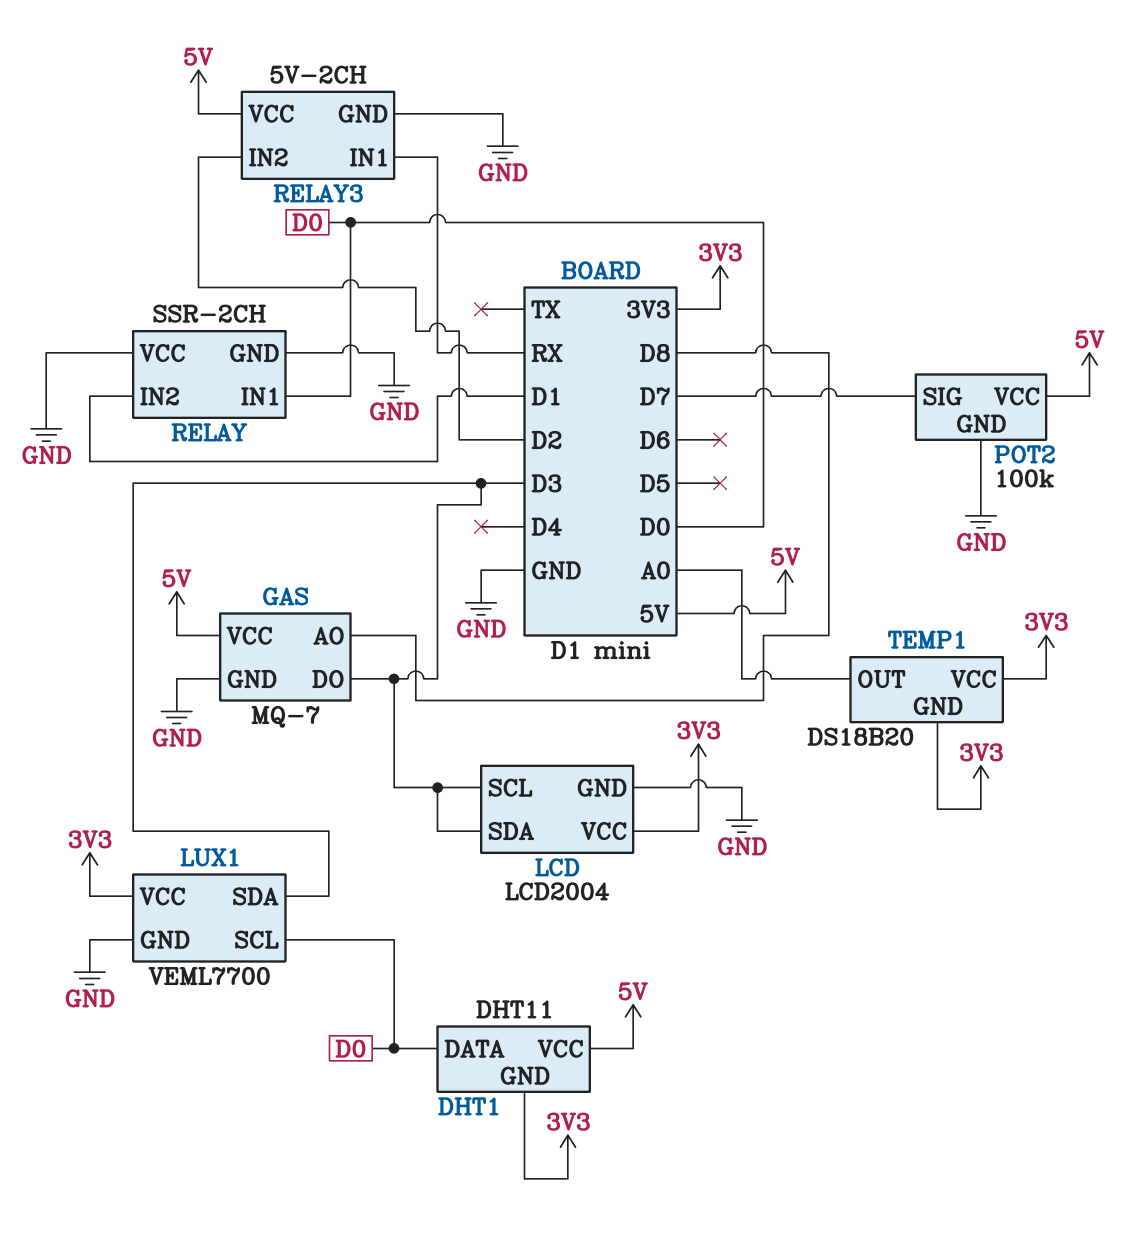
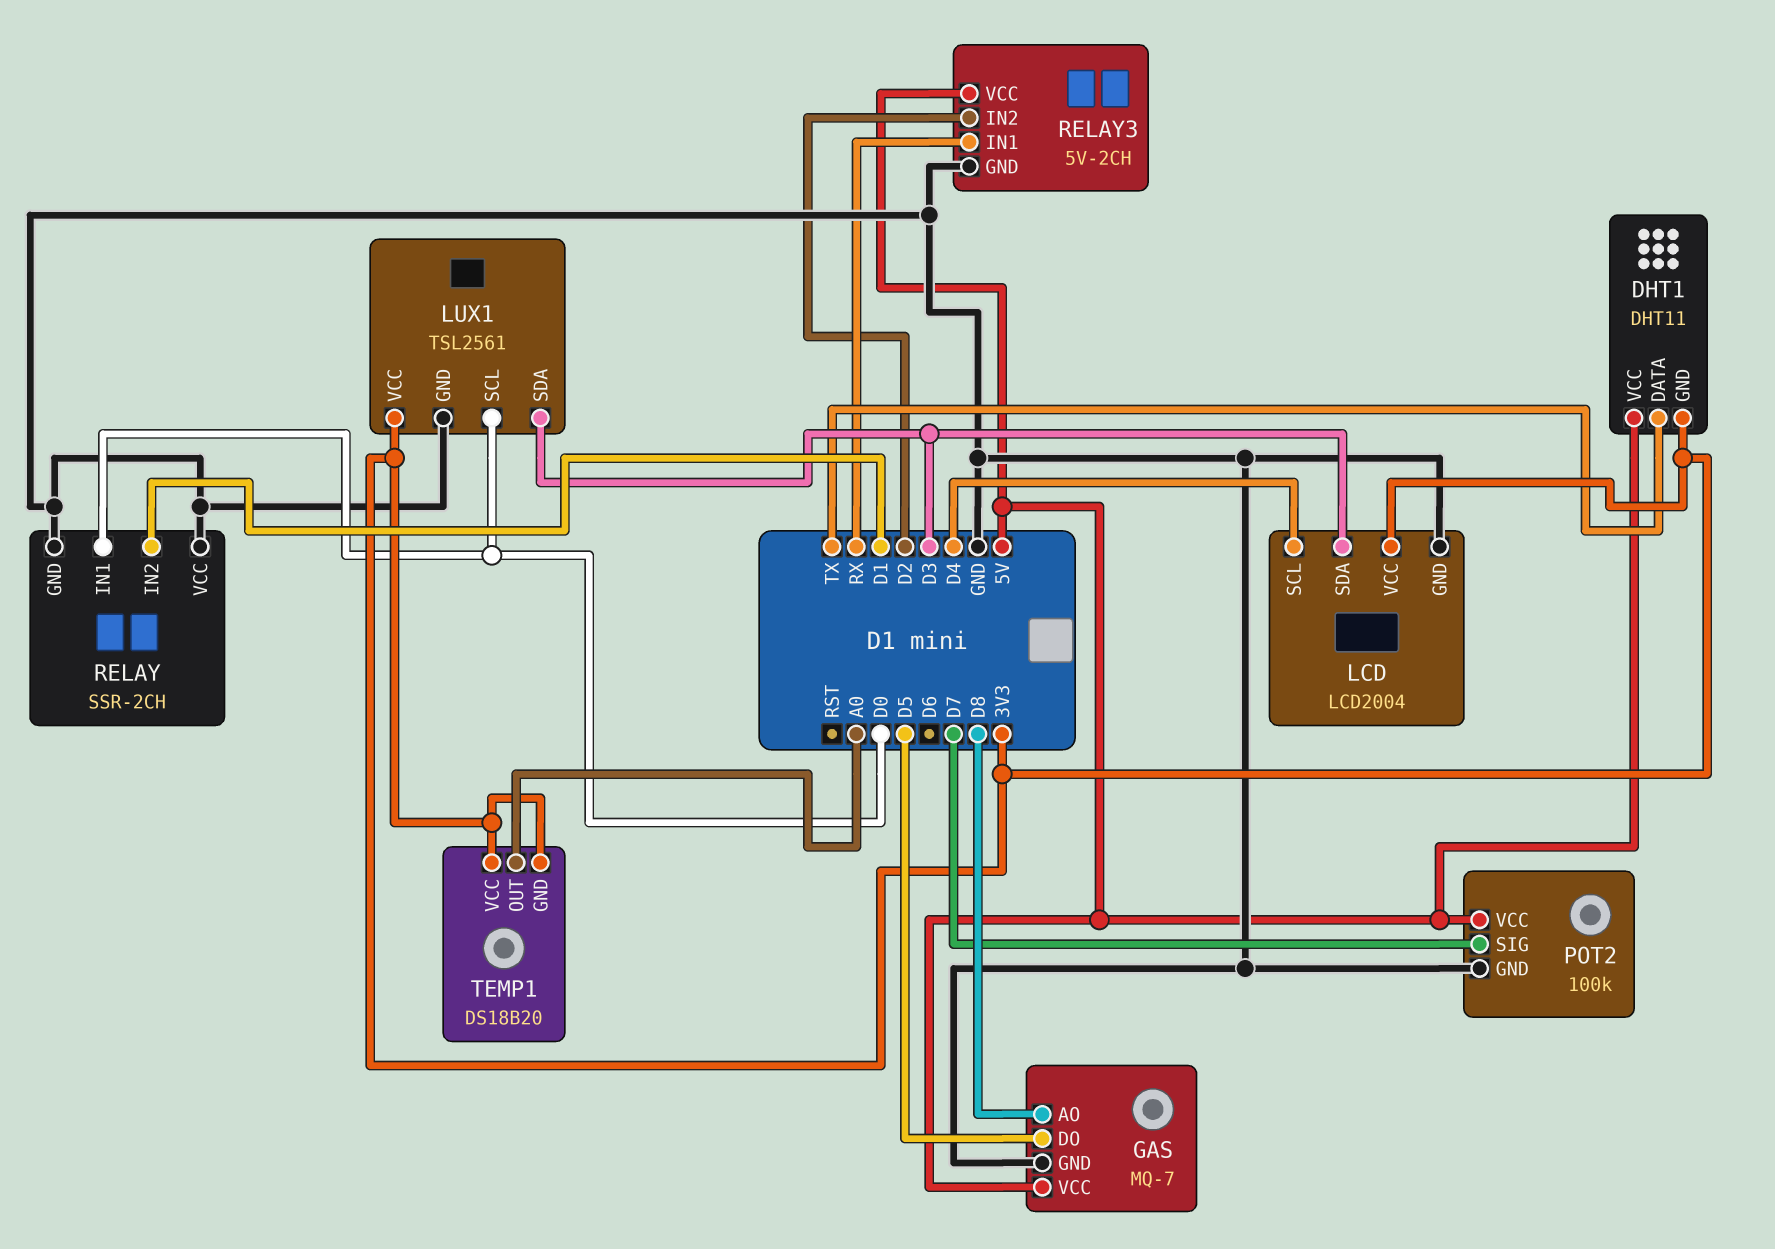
DHT1 pin DATA: D0 -> TX
GAS pin DO: D3 -> D5
LCD pin SCL: D3 -> D4
LUX1: VEML7700 -> TSL2561

